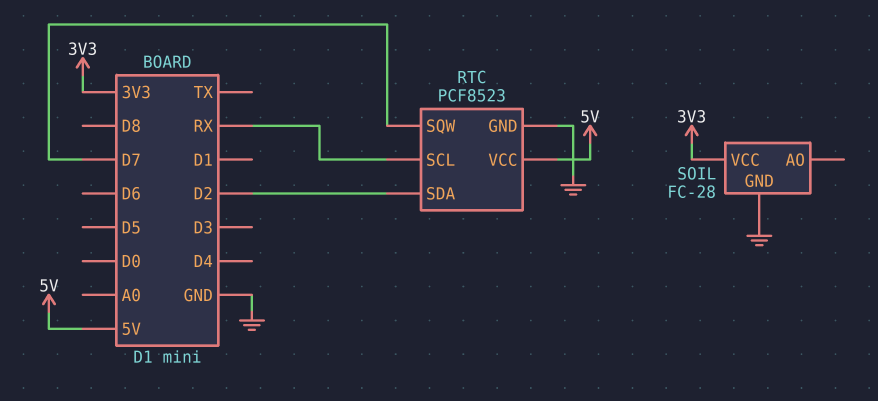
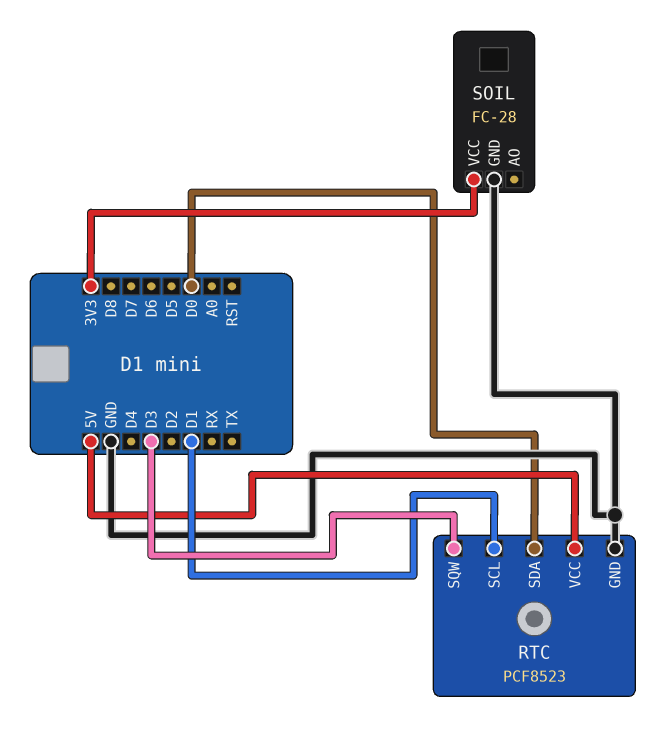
RTC pin SCL: RX -> D1
RTC pin SDA: D2 -> D0
RTC pin SQW: D7 -> D3

